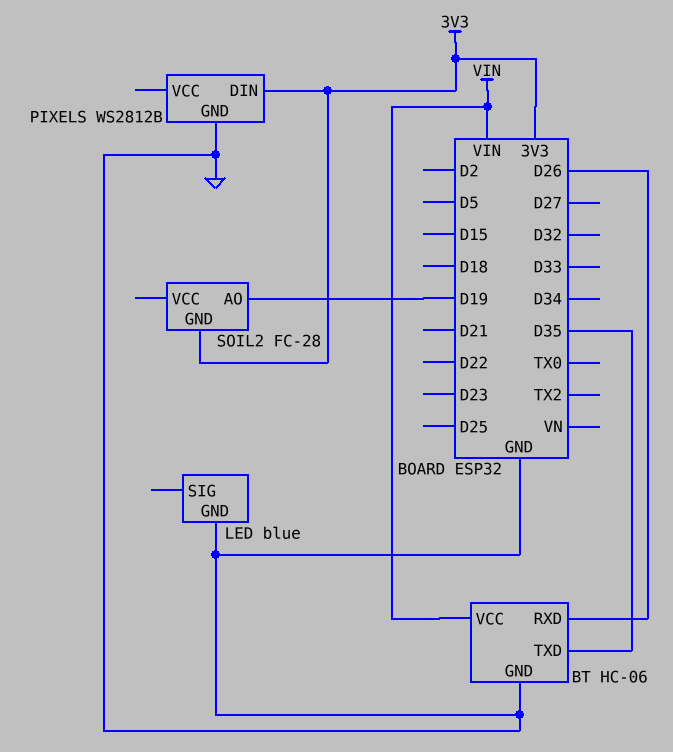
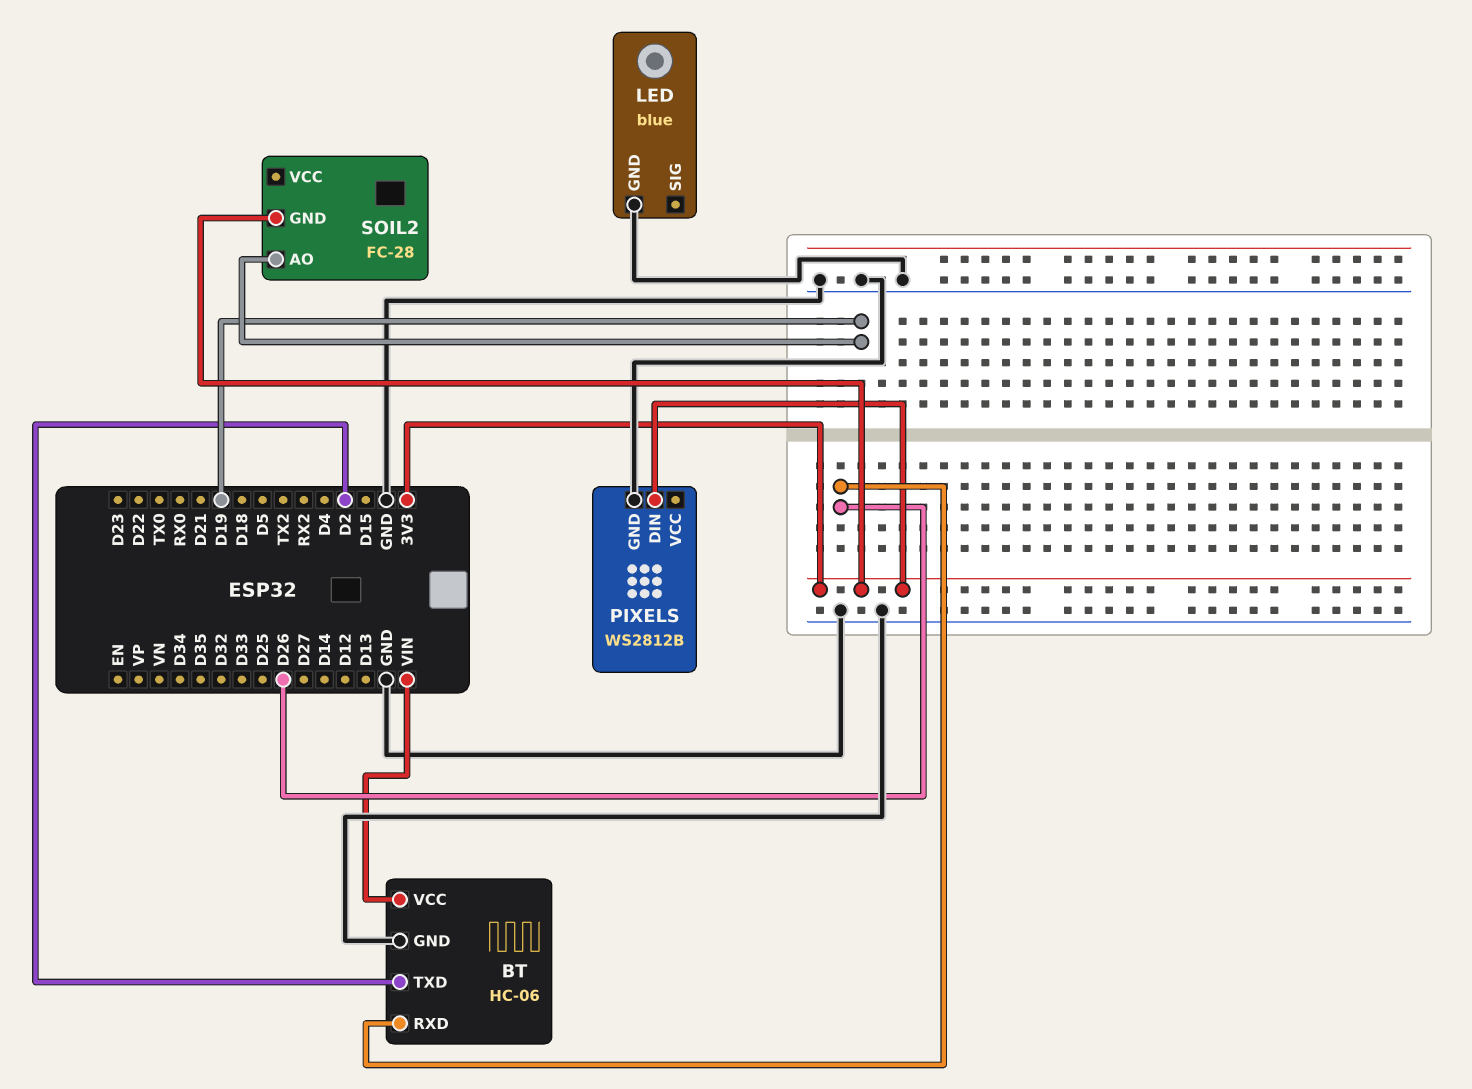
BT pin TXD: D35 -> D2

